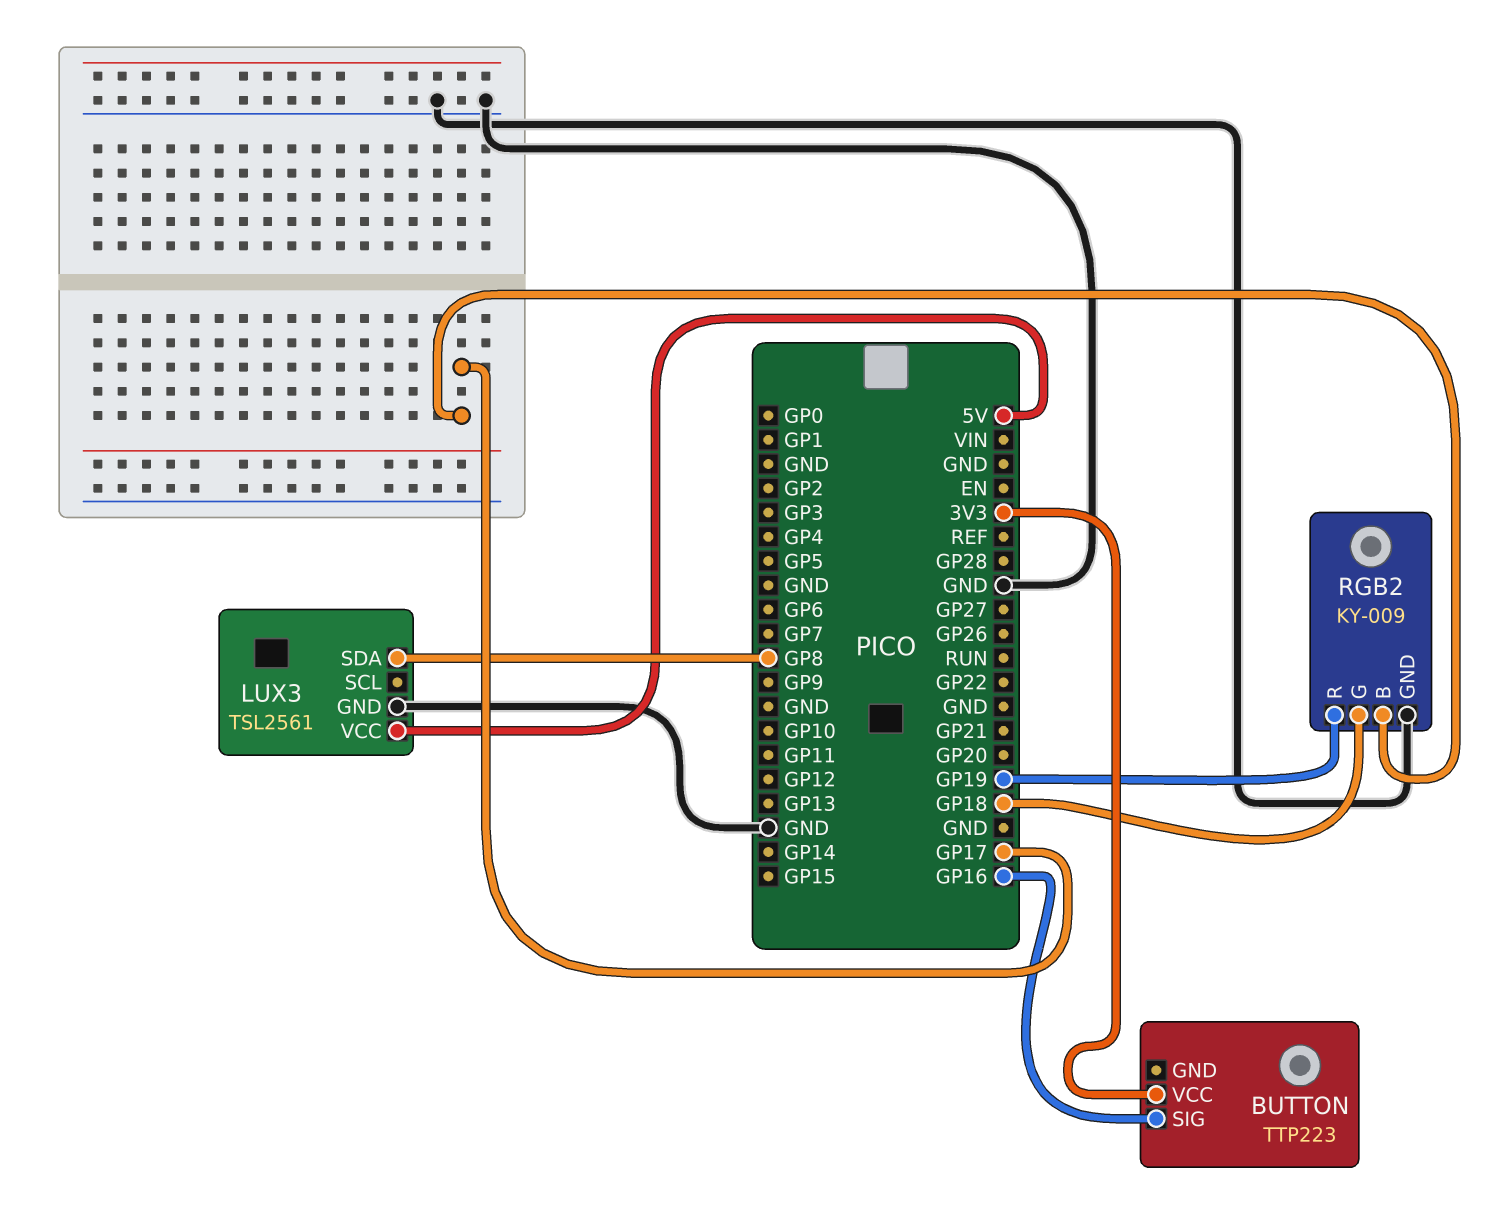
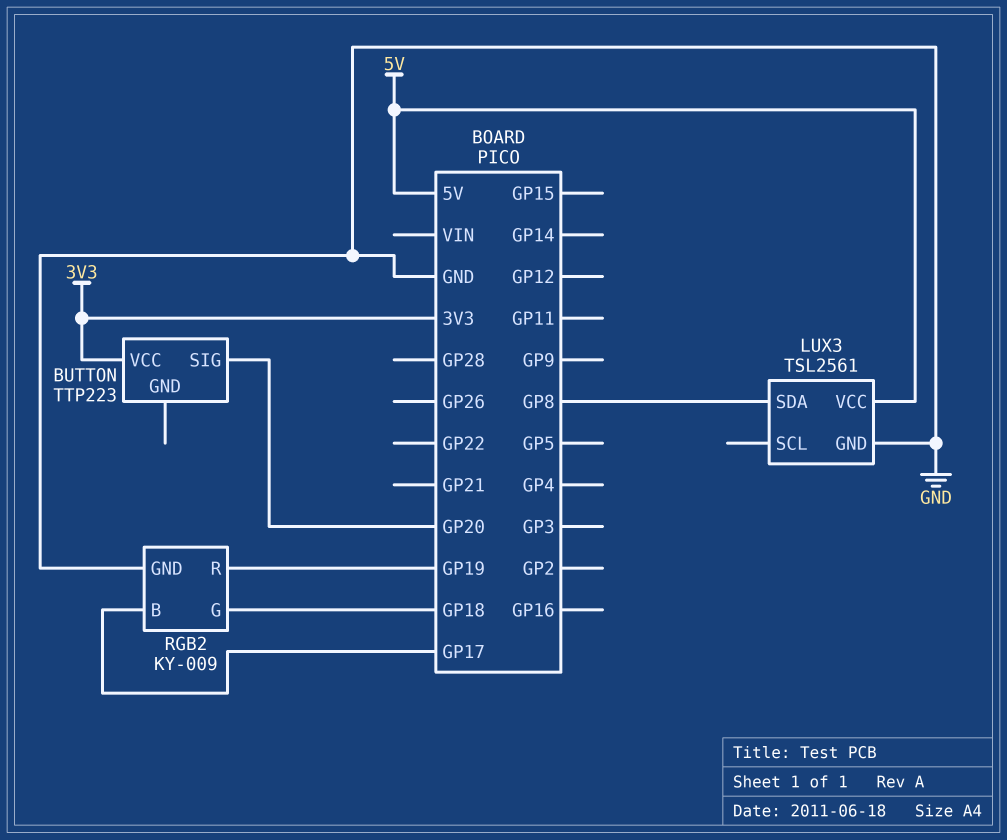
BUTTON pin SIG: GP16 -> GP20

